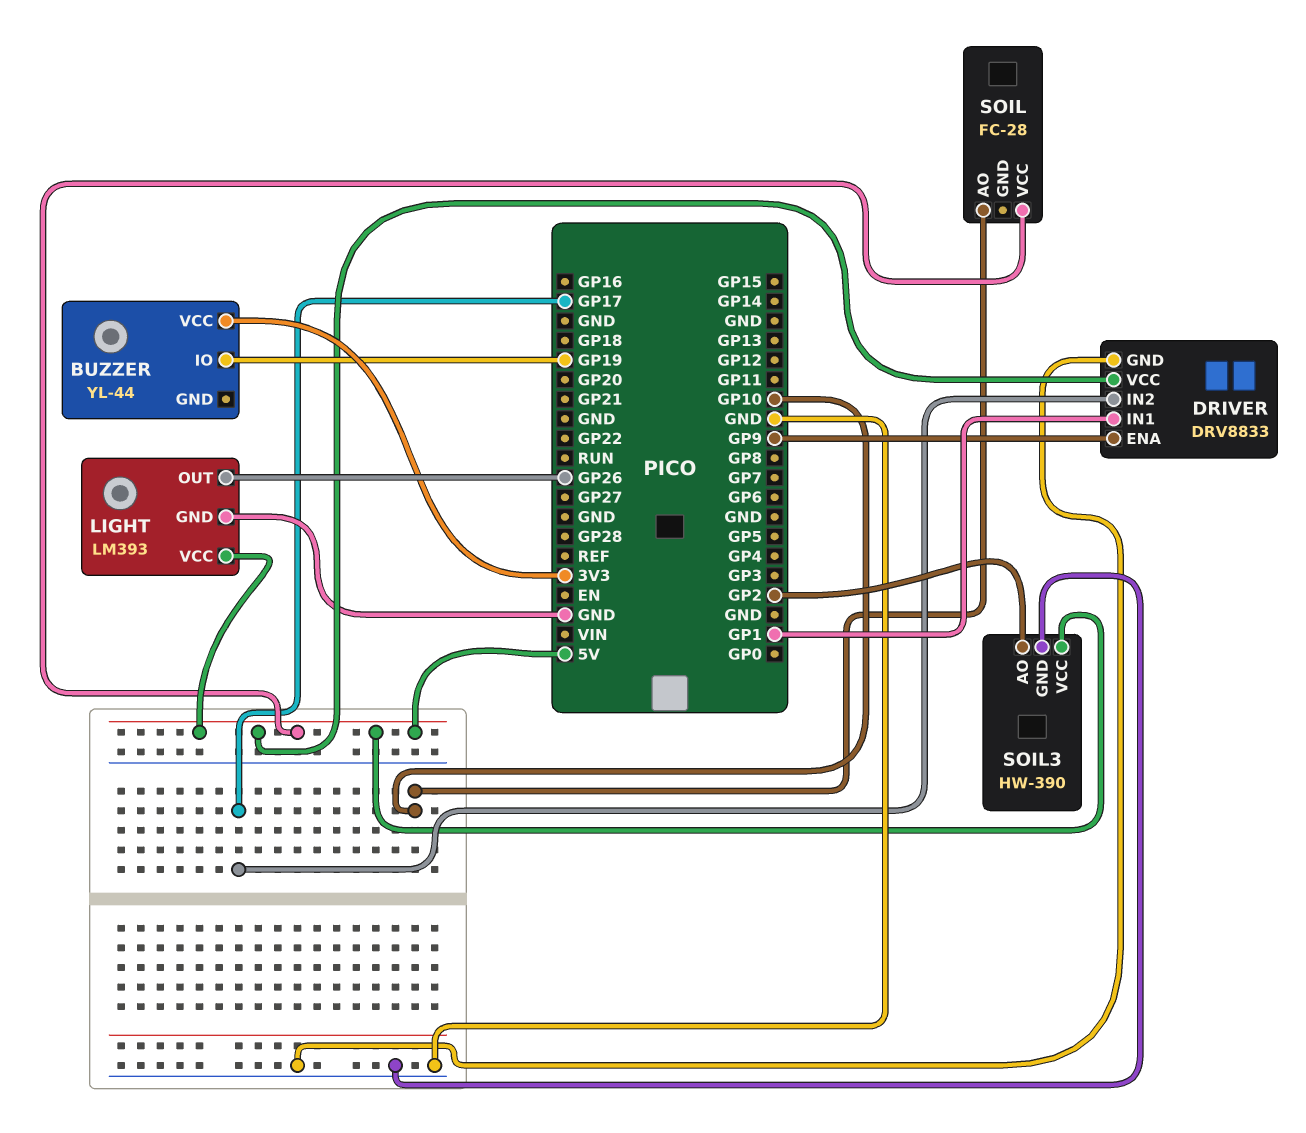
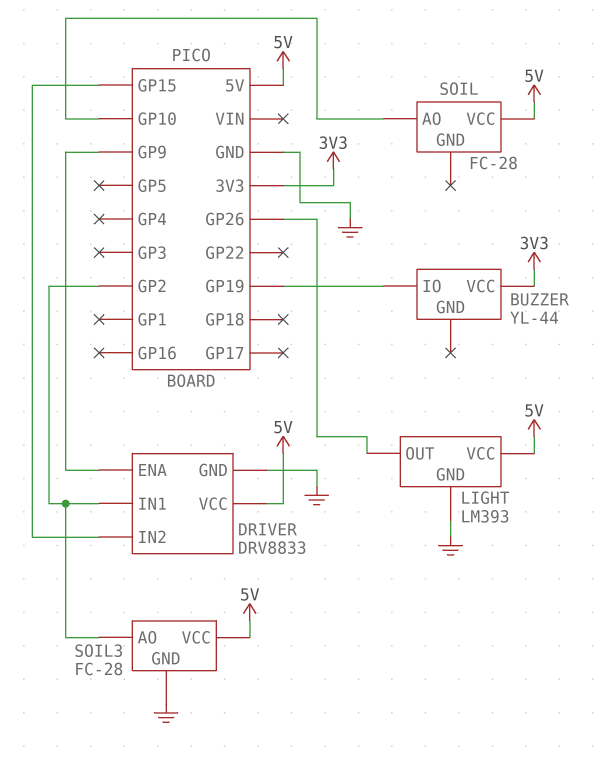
DRIVER pin IN1: GP1 -> GP2
DRIVER pin IN2: GP17 -> GP15
SOIL3: HW-390 -> FC-28

